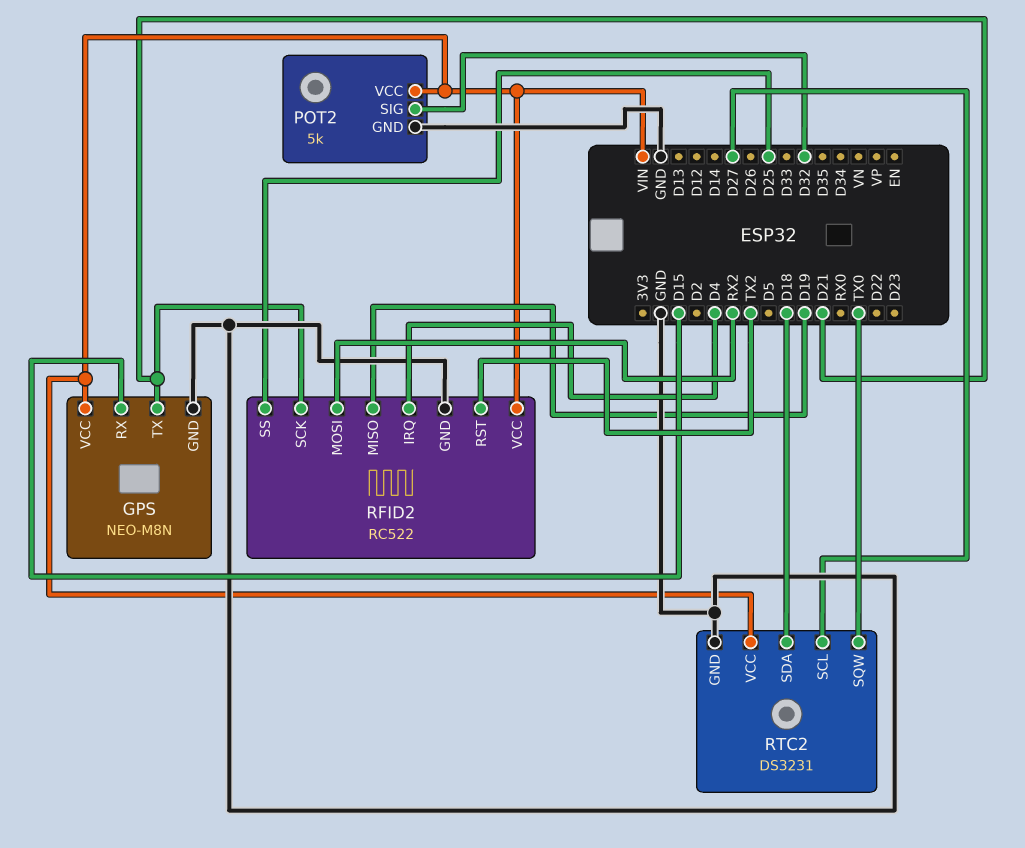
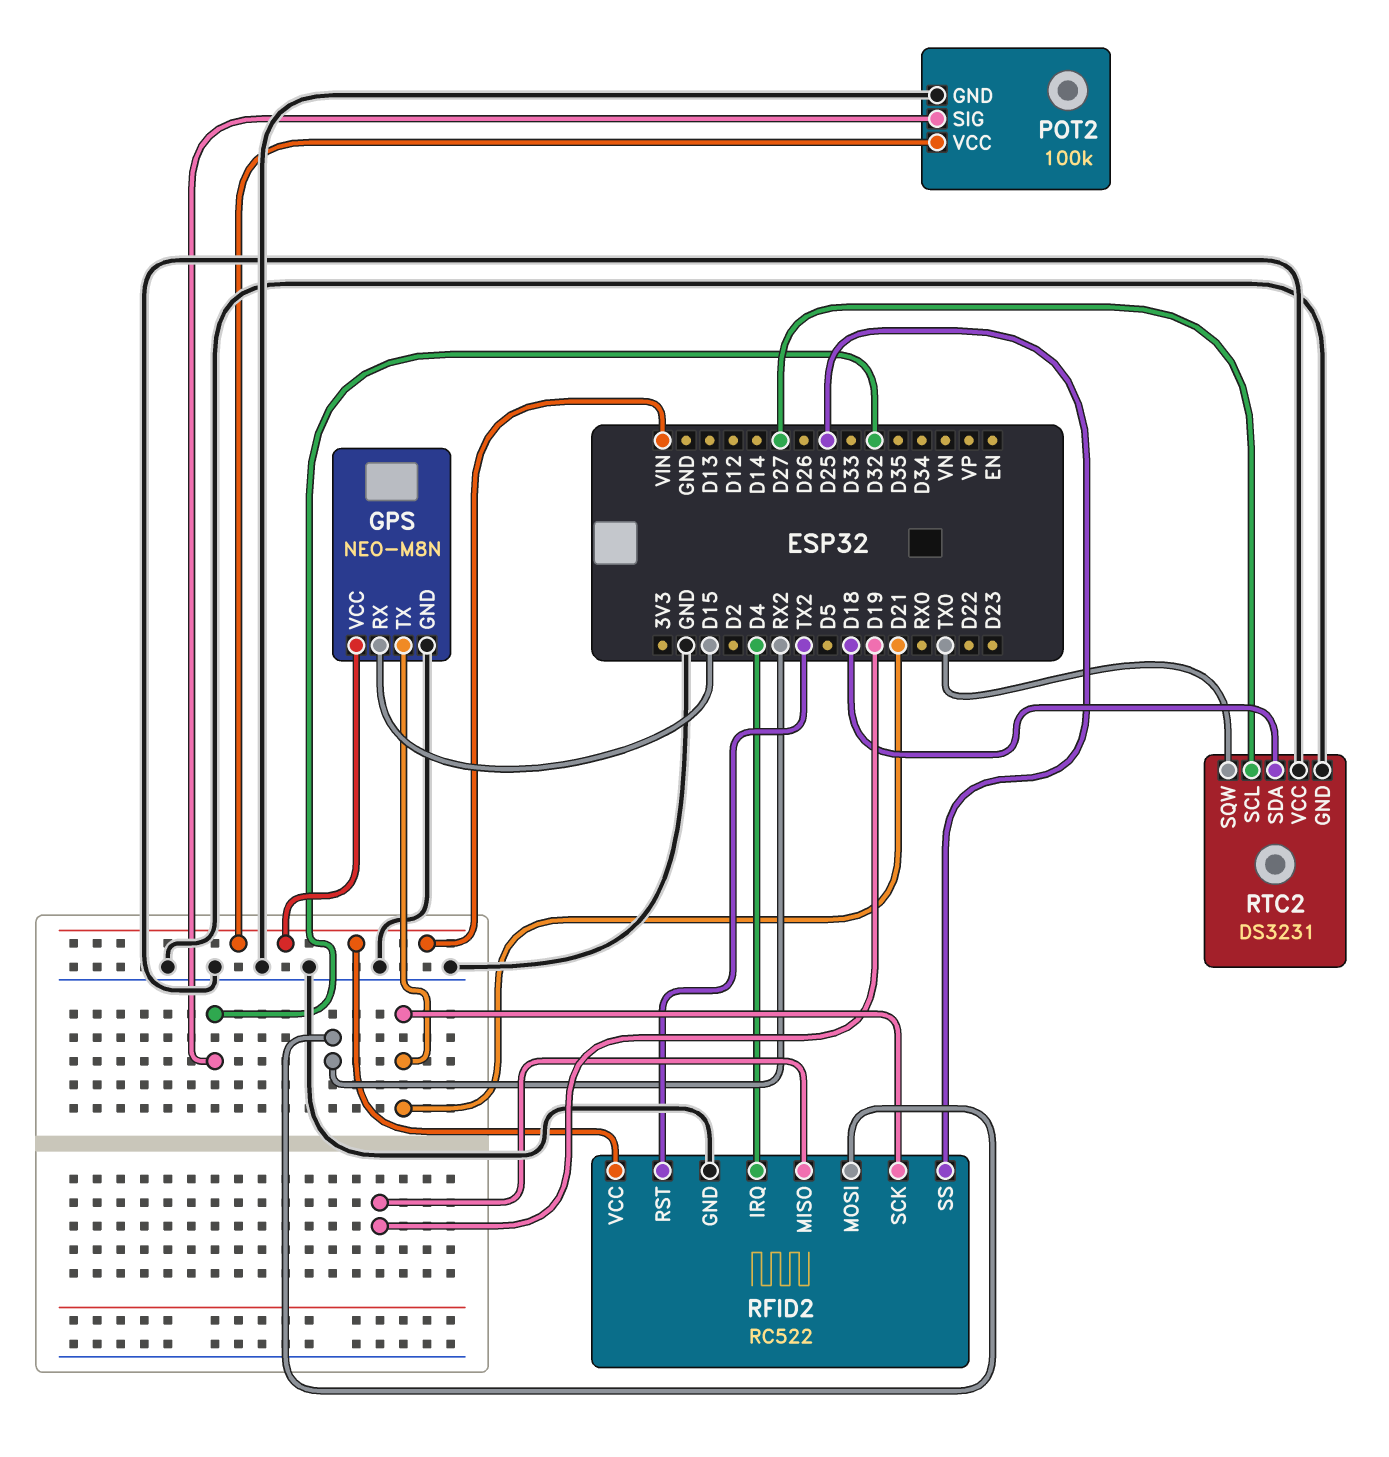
POT2: 5k -> 100k
RTC2 pin VCC: VIN -> GND

